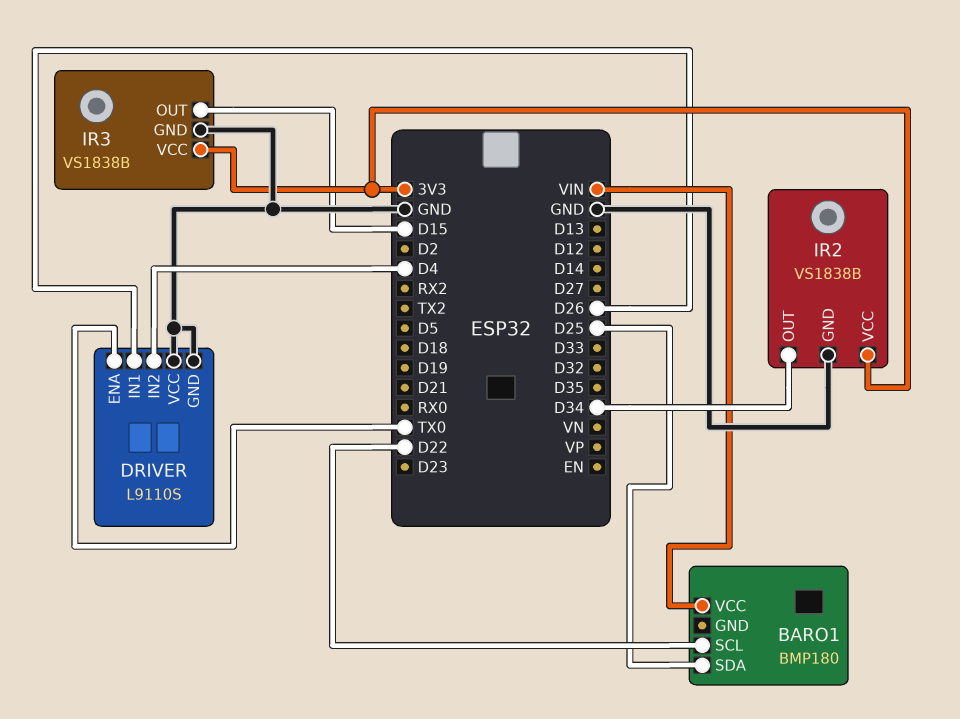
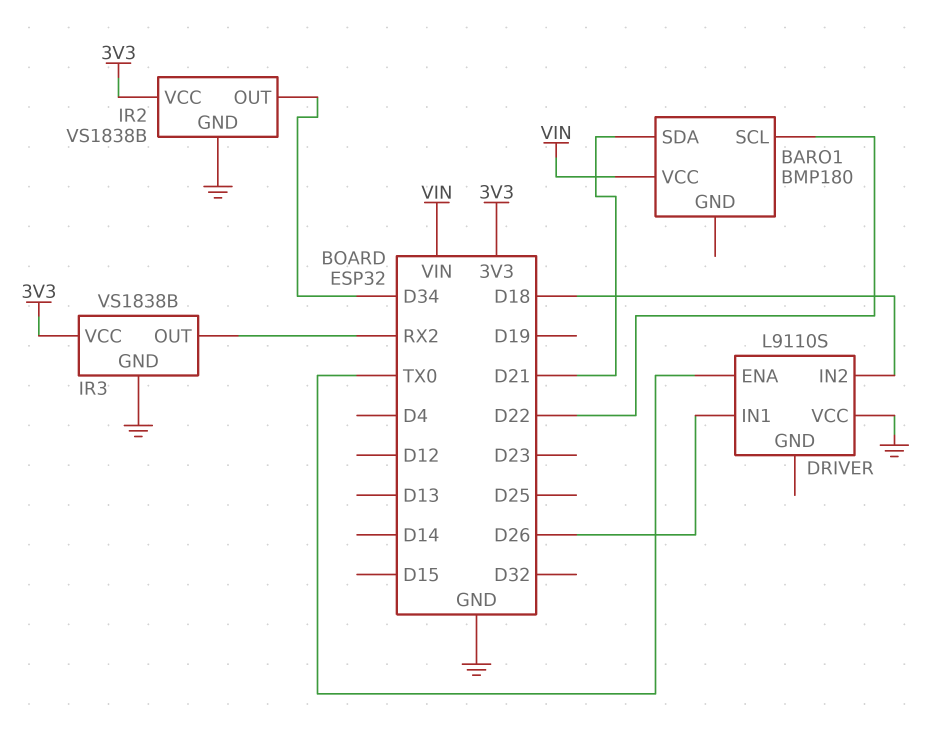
BARO1 pin SDA: D25 -> D21
DRIVER pin GND: GND -> none
DRIVER pin IN2: D4 -> D18
IR3 pin OUT: D15 -> RX2

